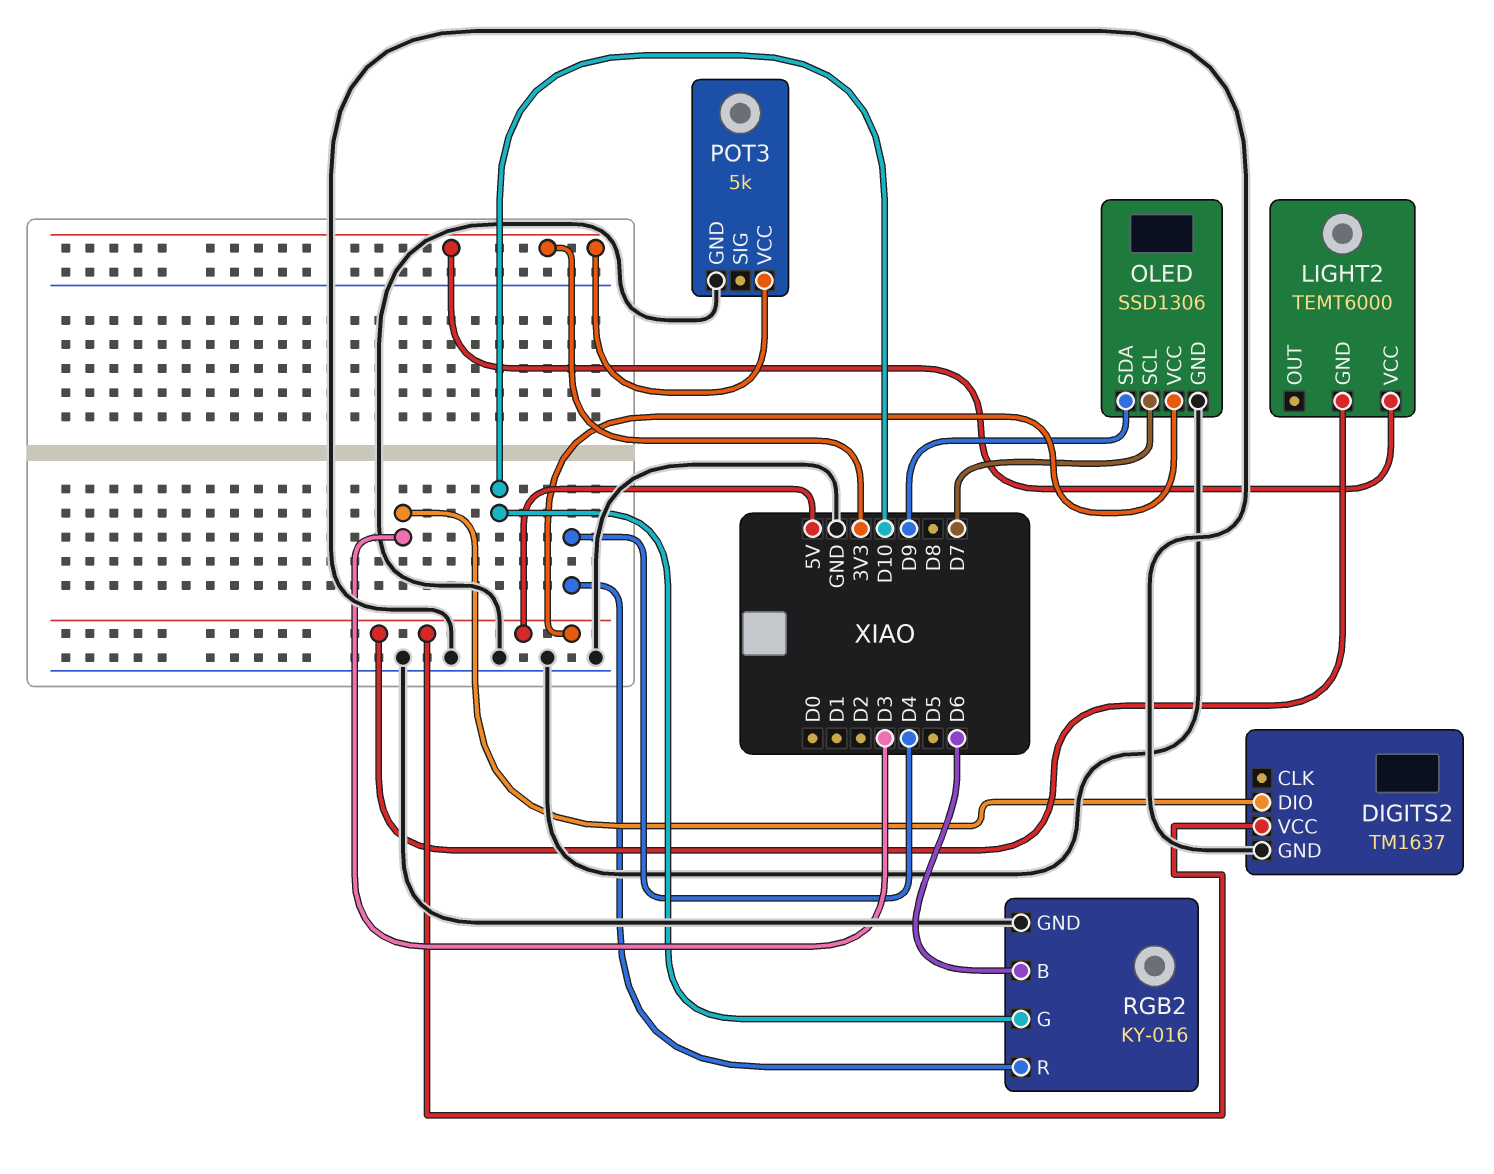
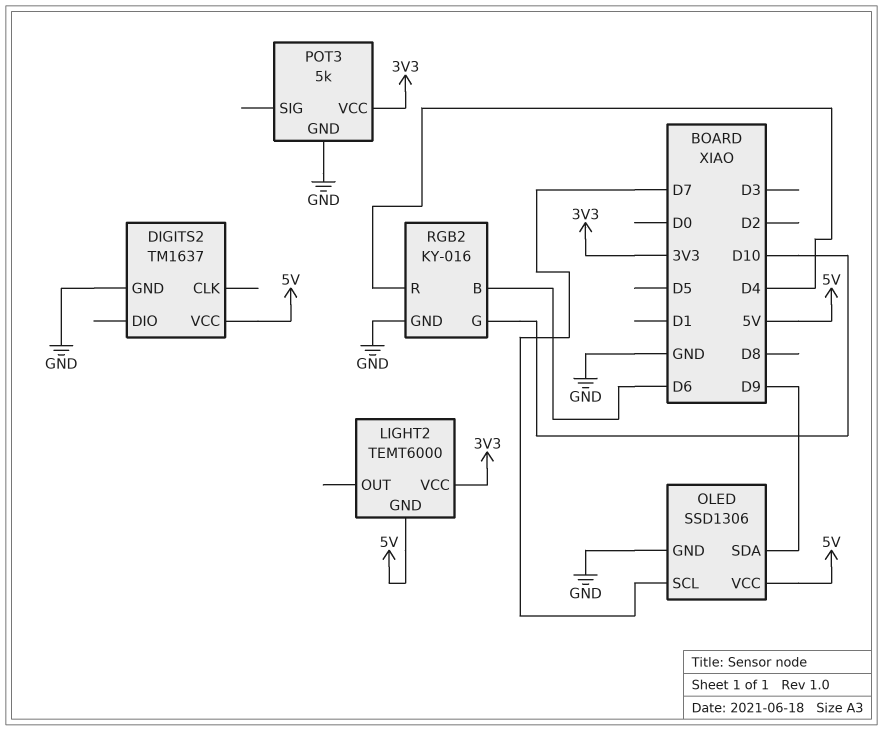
DIGITS2 pin DIO: D3 -> none

